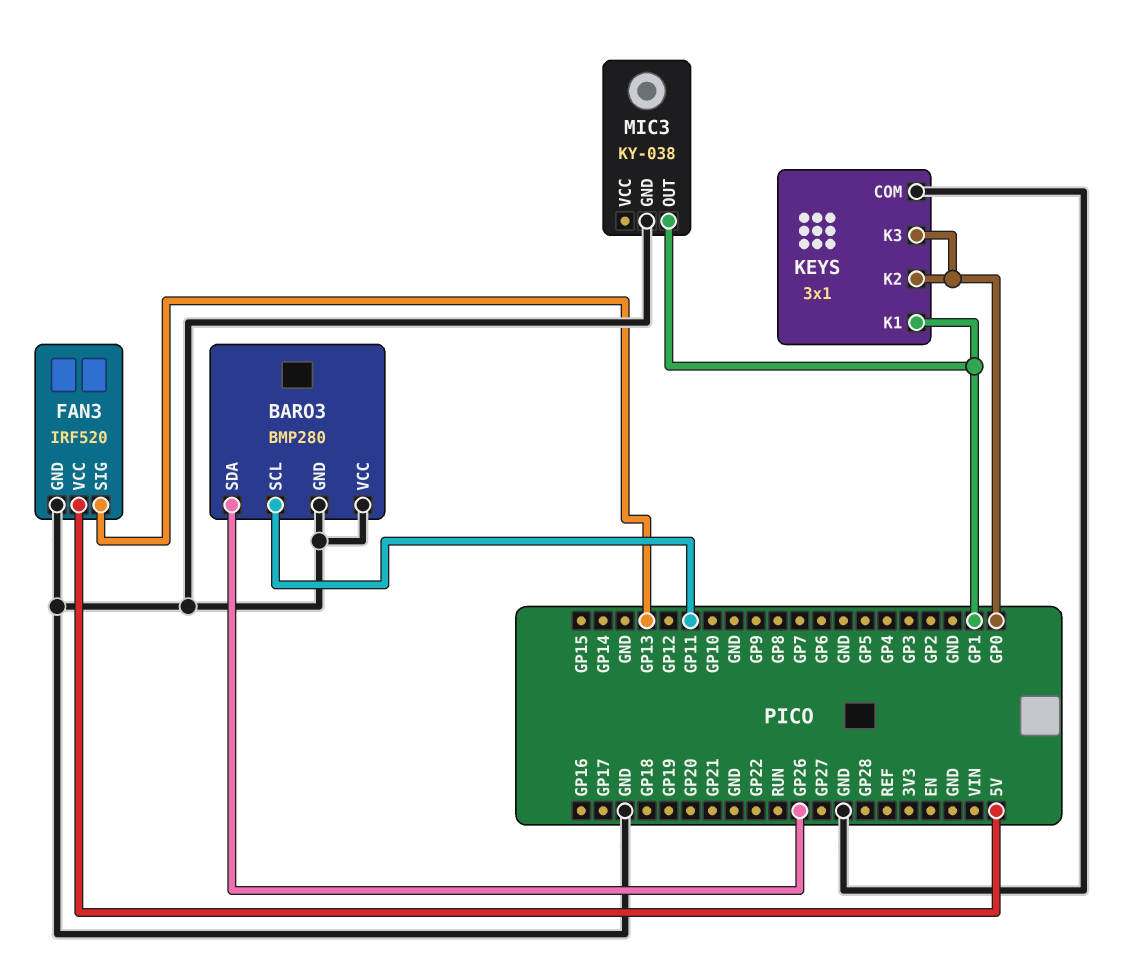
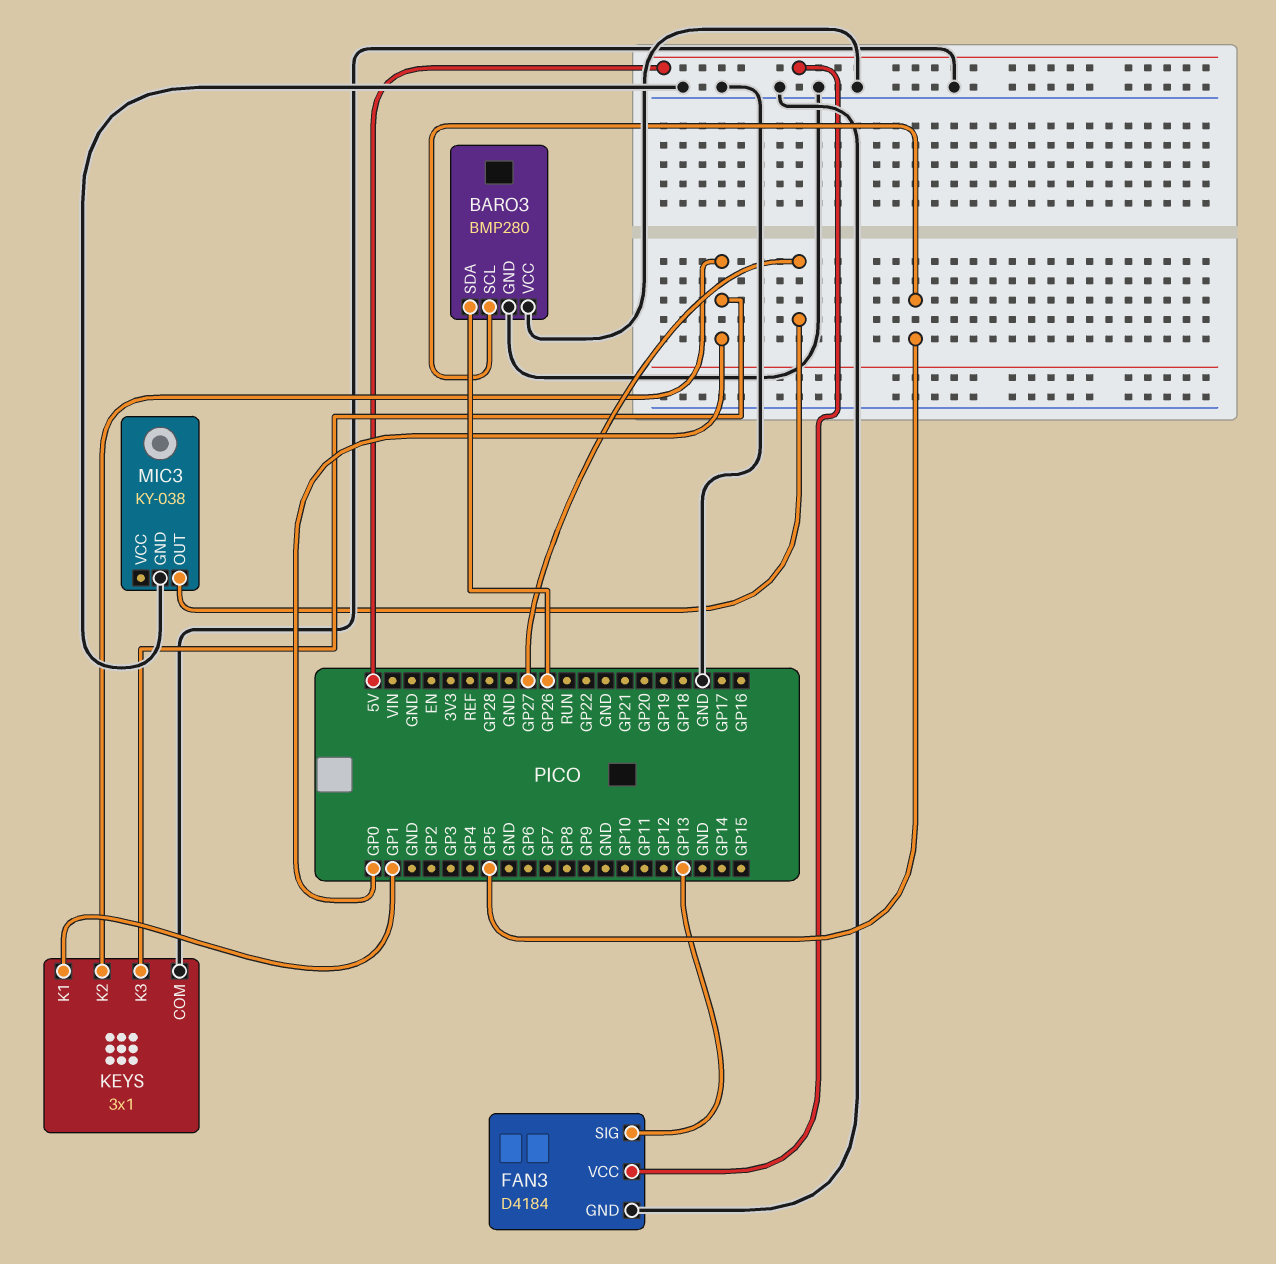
BARO3 pin SCL: GP11 -> GP5
FAN3: IRF520 -> D4184
MIC3 pin OUT: GP1 -> GP27

